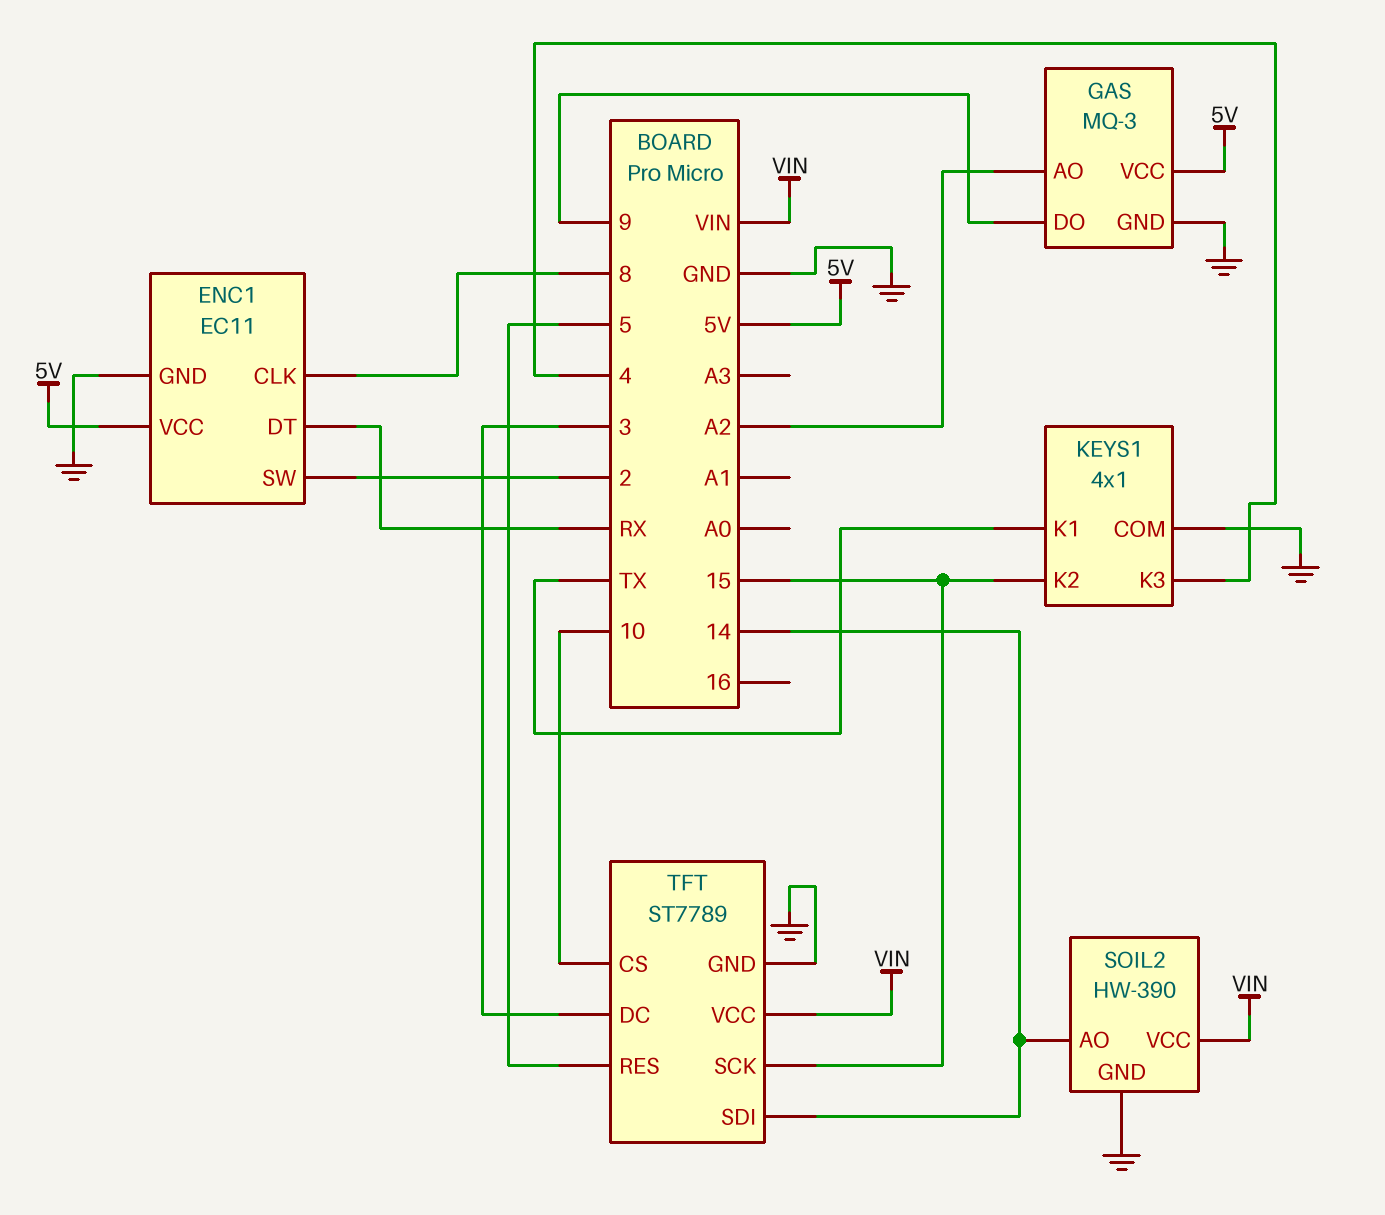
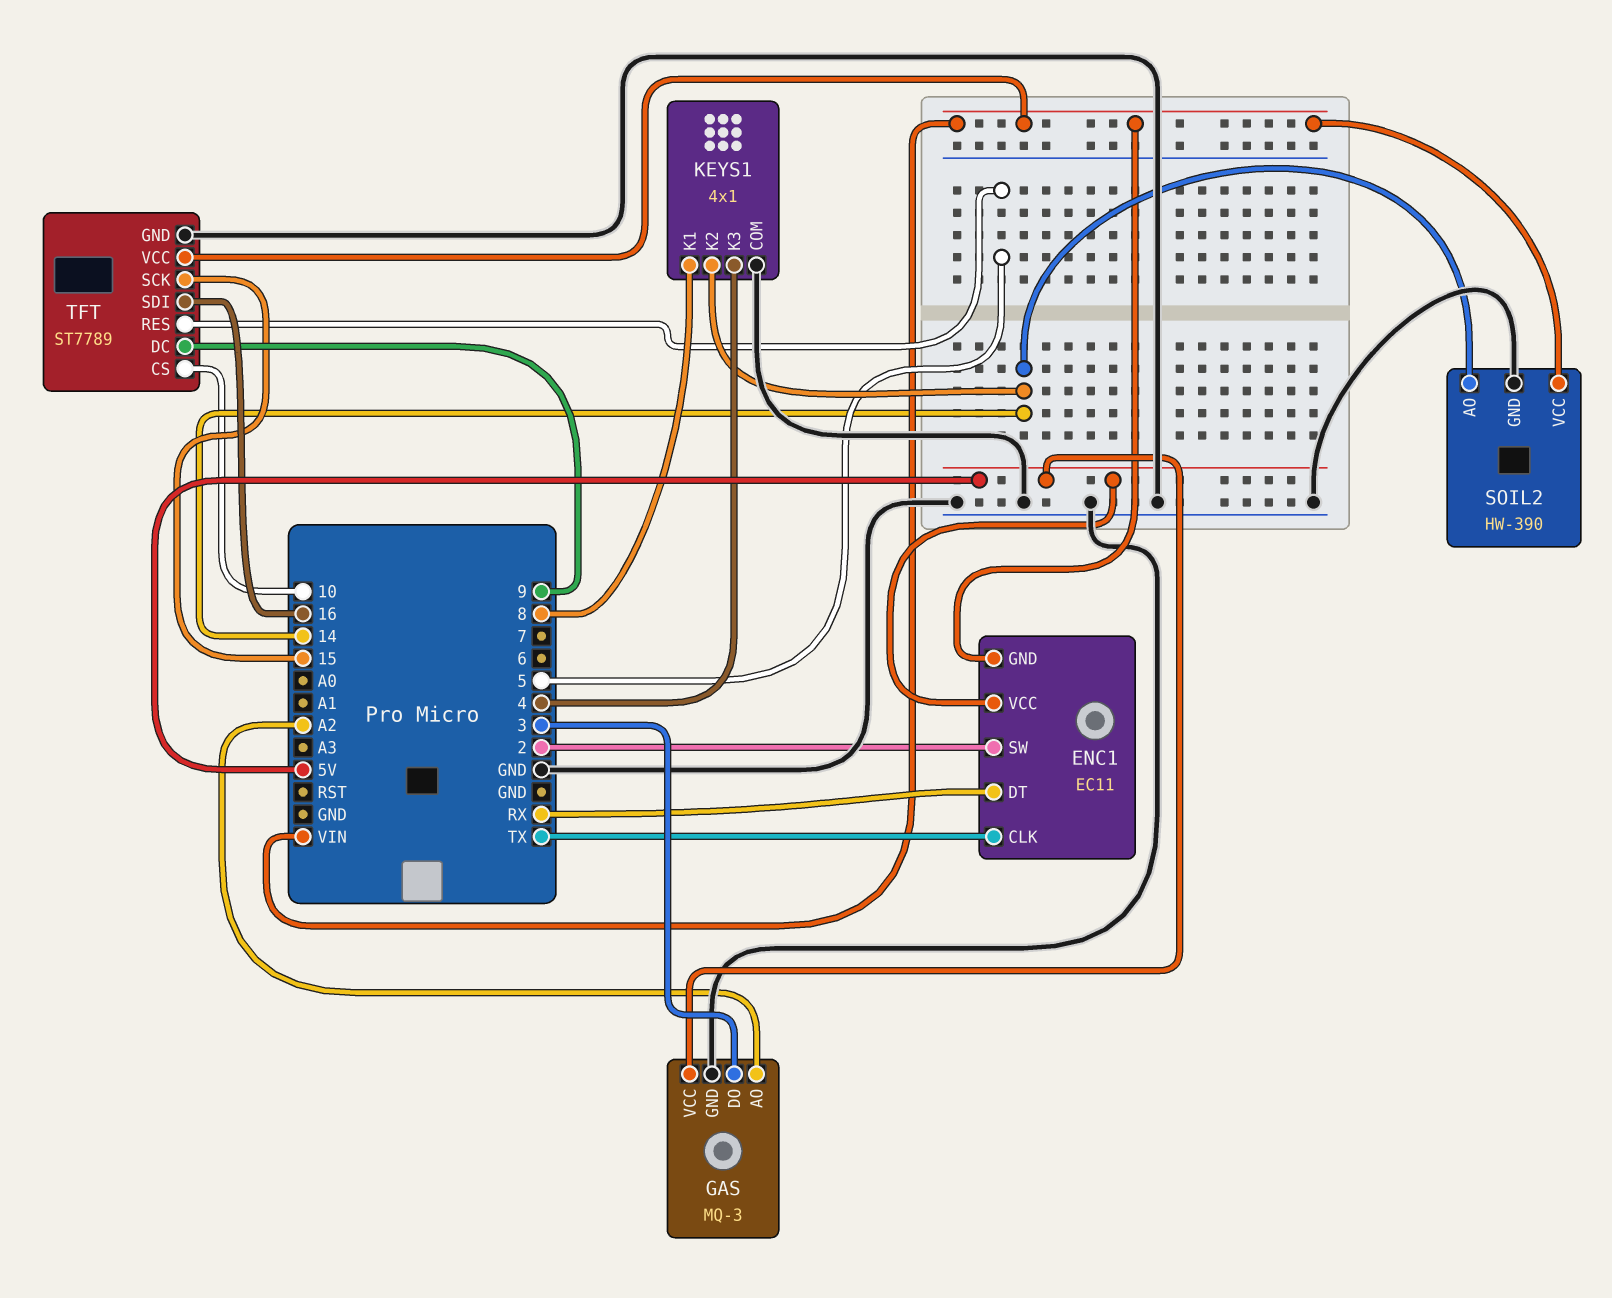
ENC1 pin CLK: 8 -> TX
ENC1 pin GND: GND -> VIN
GAS pin DO: 9 -> 3
KEYS1 pin K1: TX -> 8
KEYS1 pin K2: 15 -> 14
TFT pin DC: 3 -> 9
TFT pin SDI: 14 -> 16

